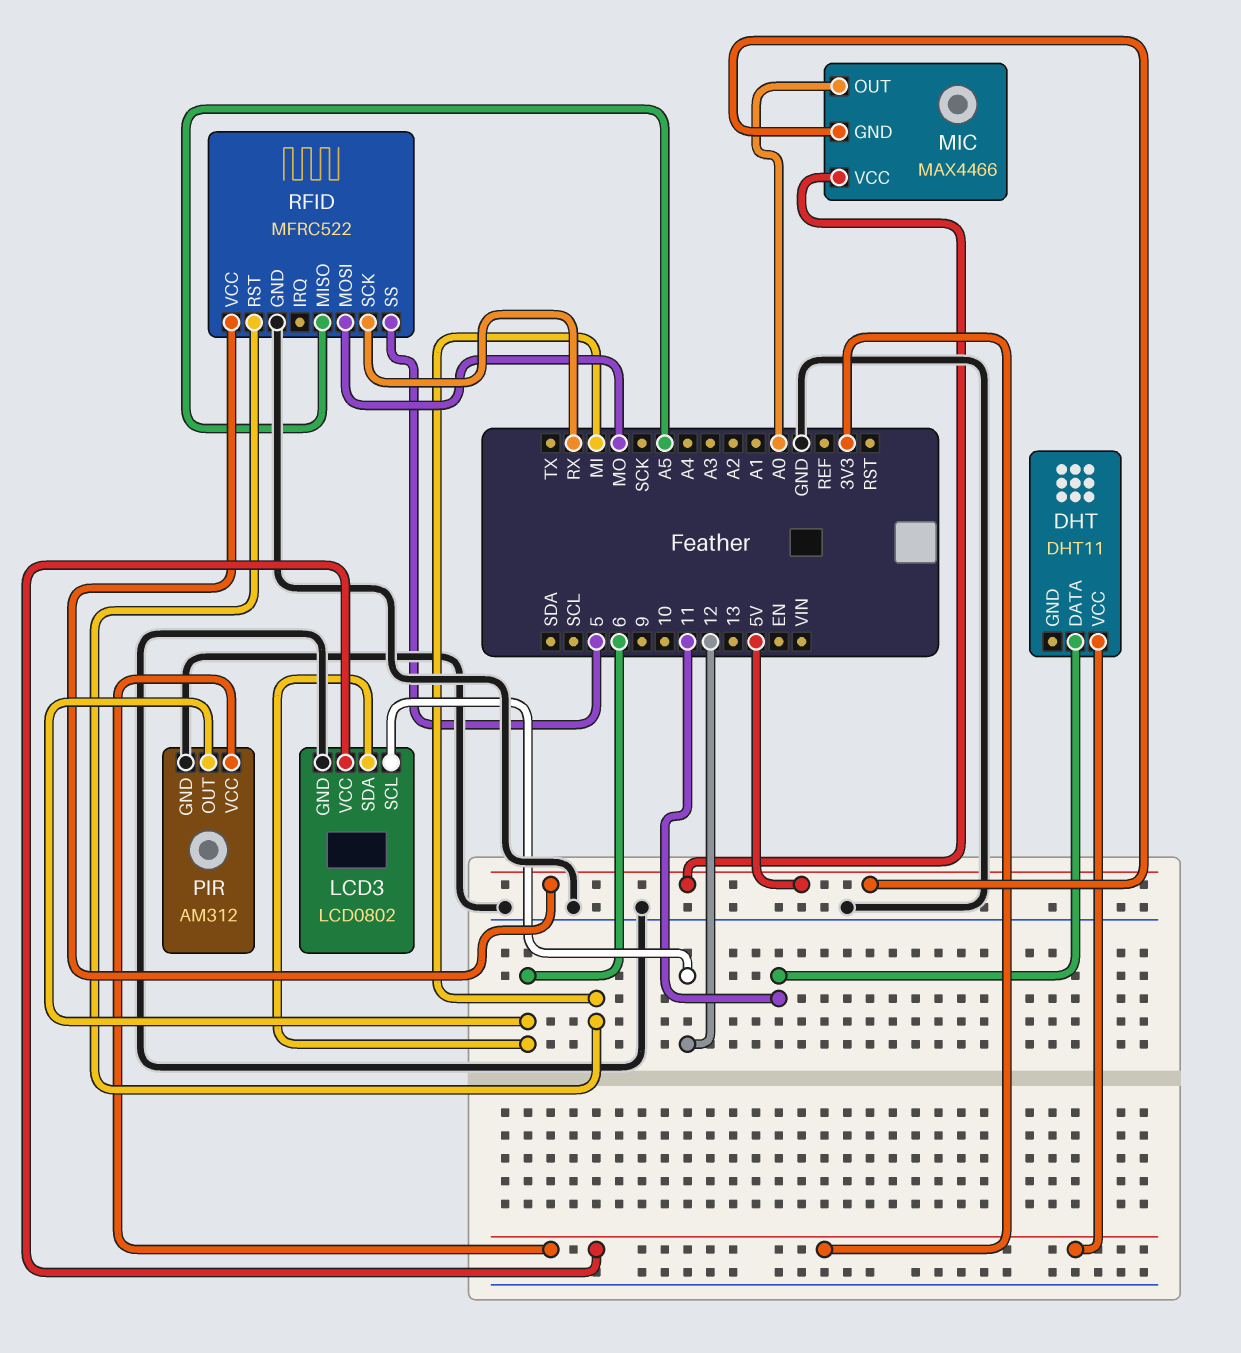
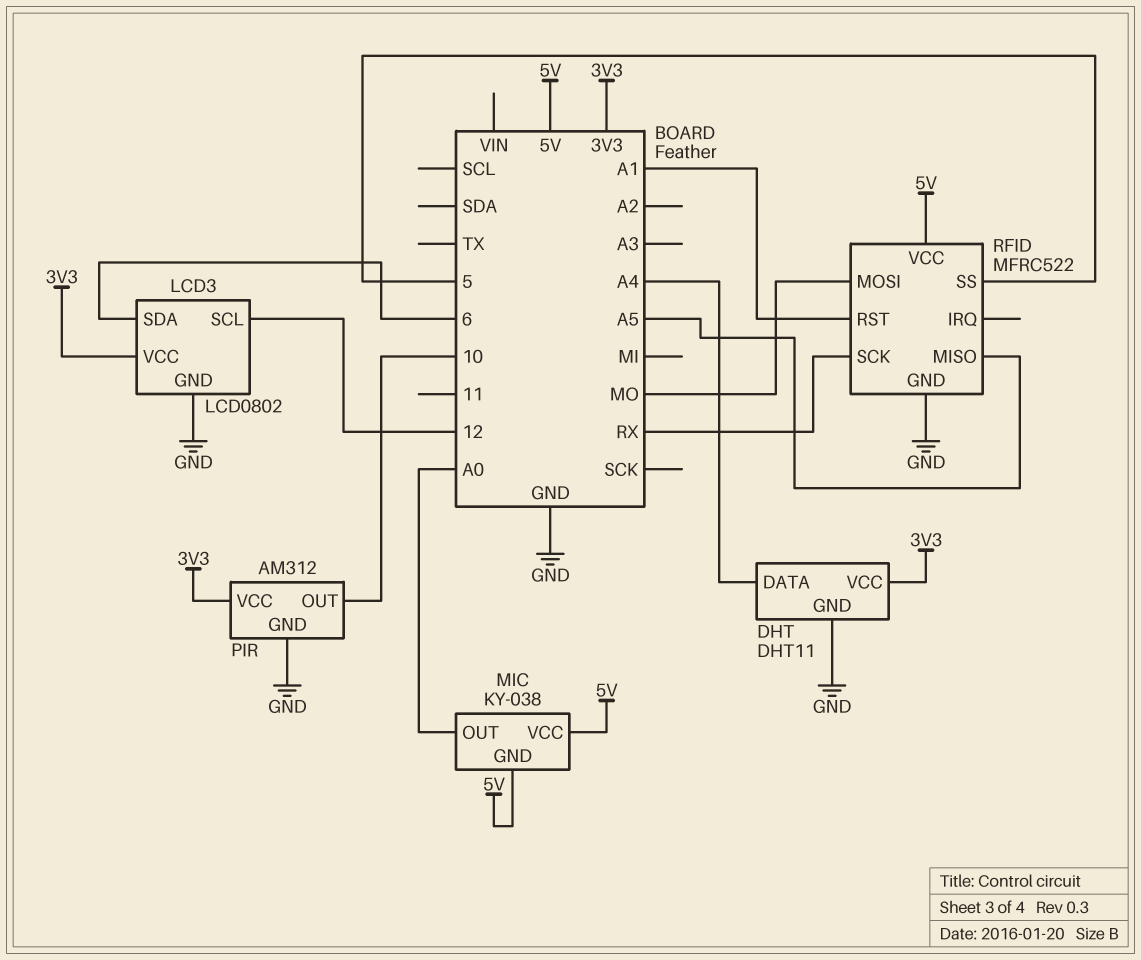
DHT pin DATA: 11 -> A4
DHT pin GND: none -> GND
MIC: MAX4466 -> KY-038
PIR pin OUT: 6 -> 10
RFID pin RST: MI -> A1

